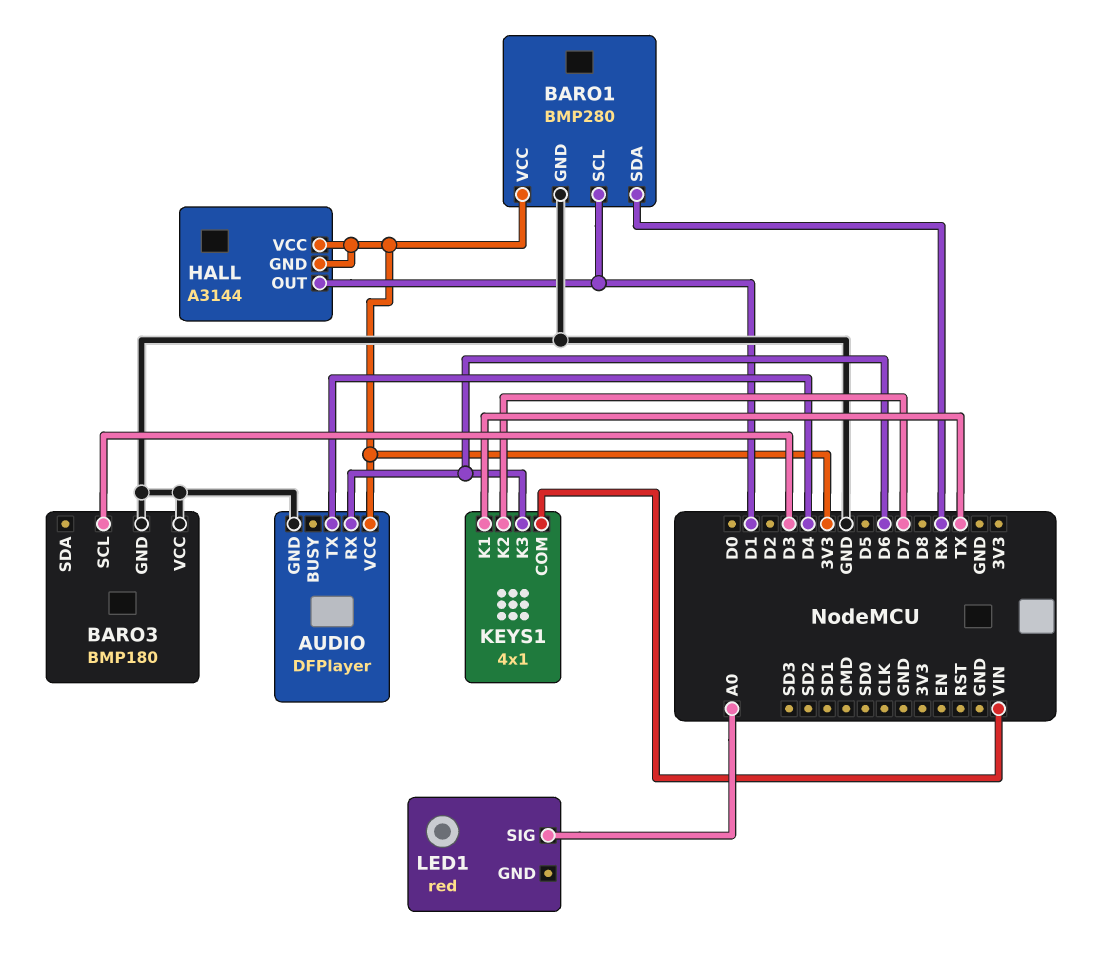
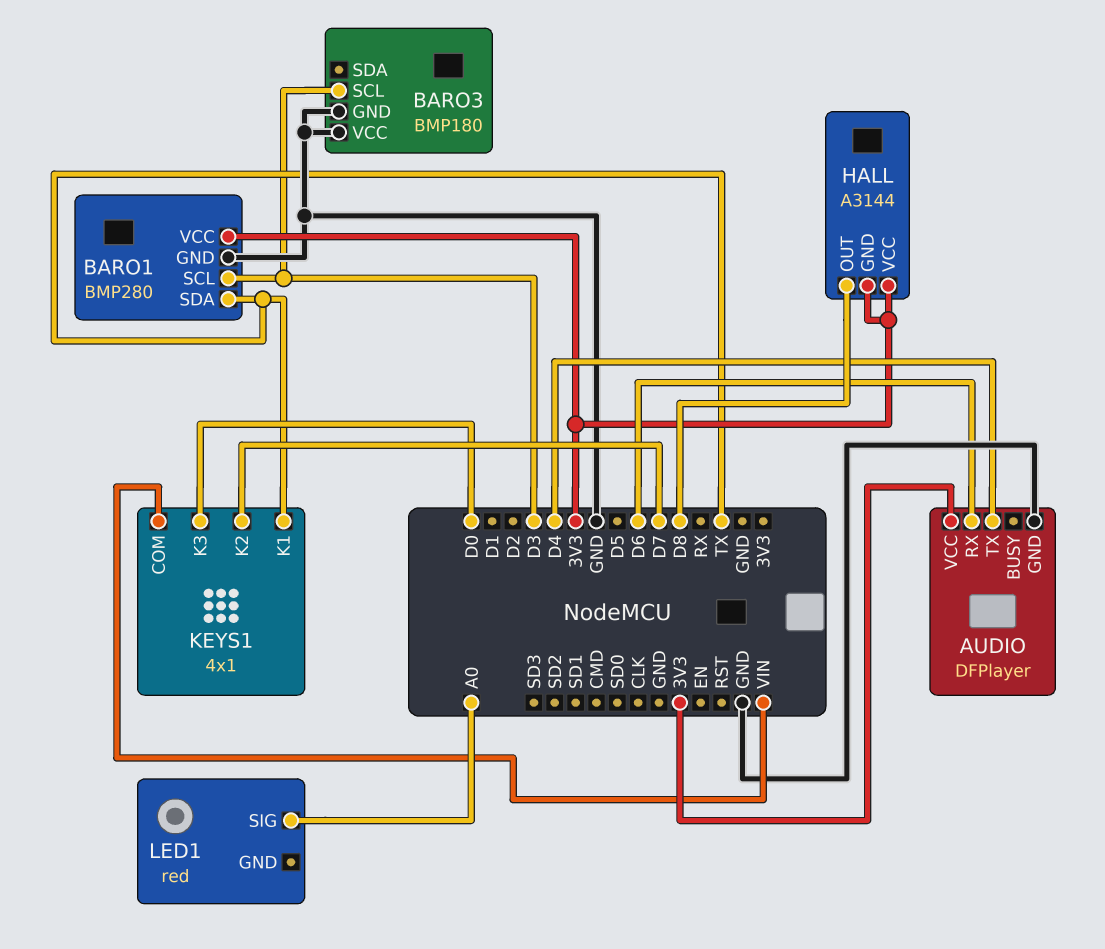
BARO1 pin SCL: D1 -> D3
BARO1 pin SDA: RX -> TX
HALL pin OUT: D1 -> D8
KEYS1 pin K3: D6 -> D0

